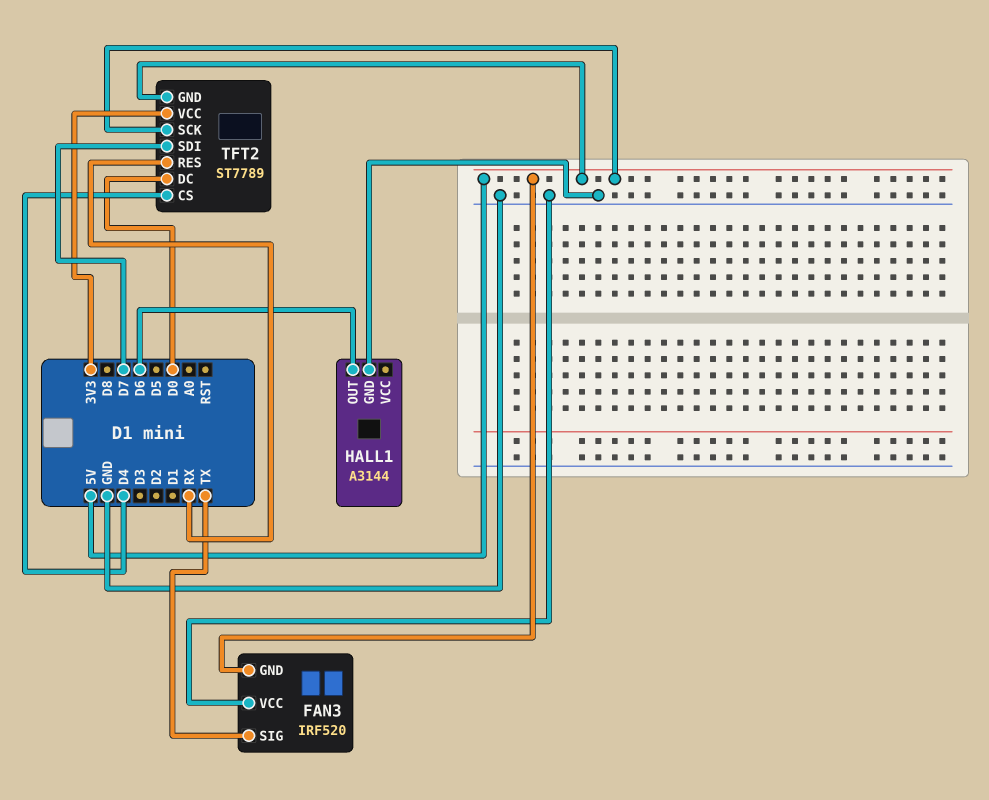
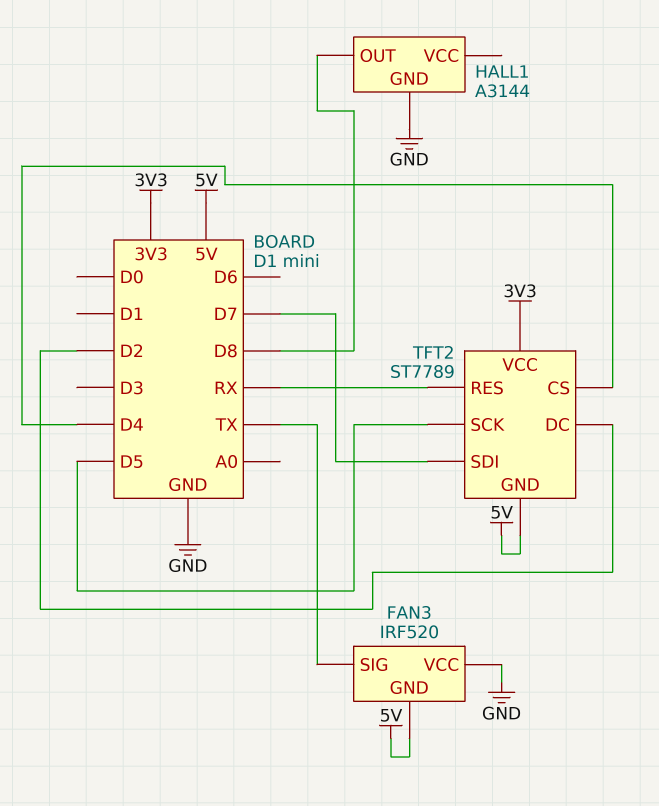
HALL1 pin OUT: D6 -> D8
TFT2 pin DC: D0 -> D2
TFT2 pin SCK: 5V -> D5

